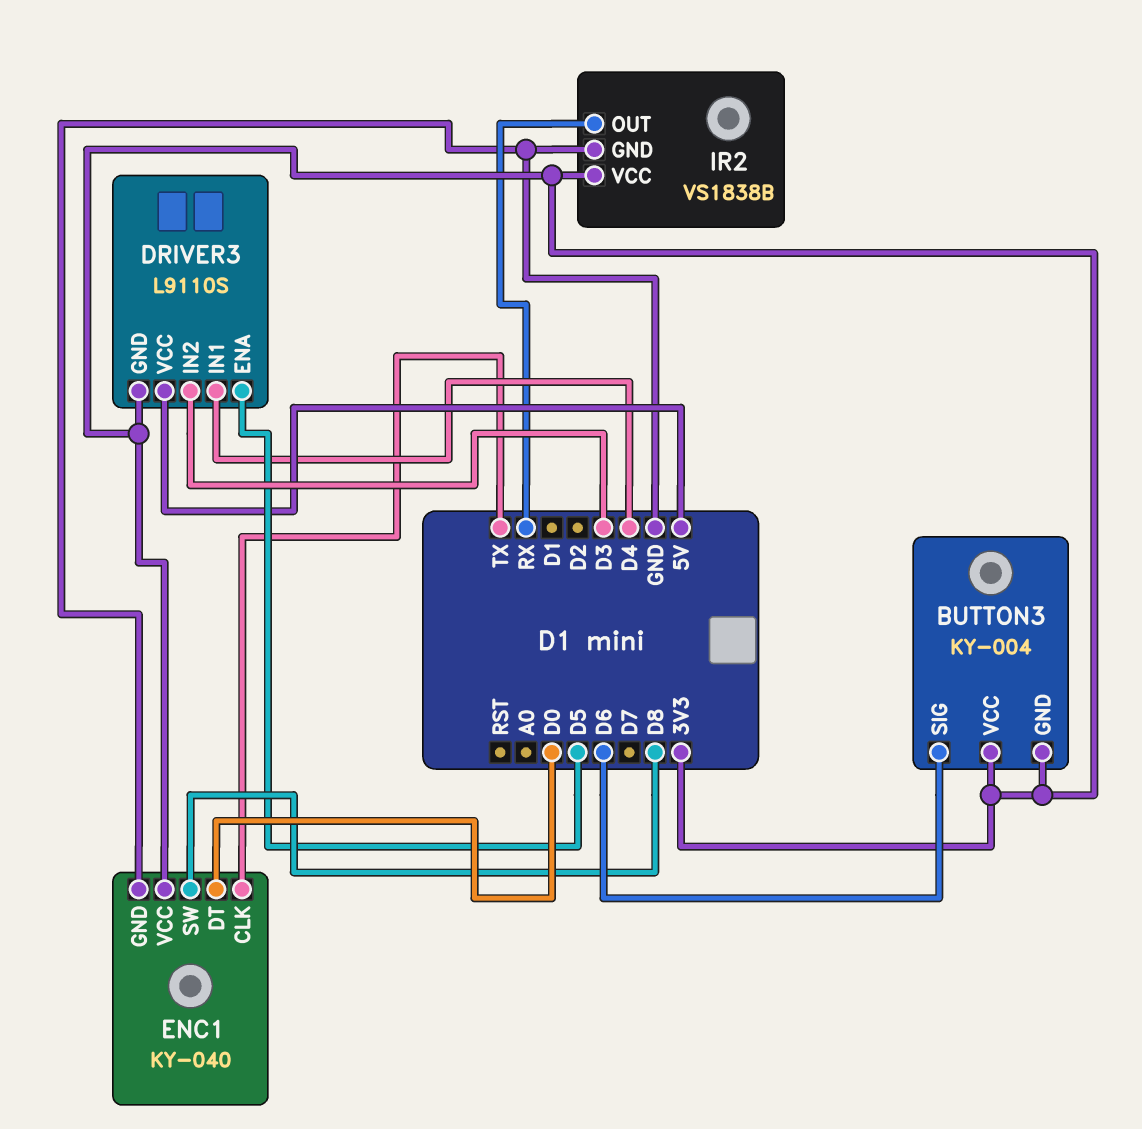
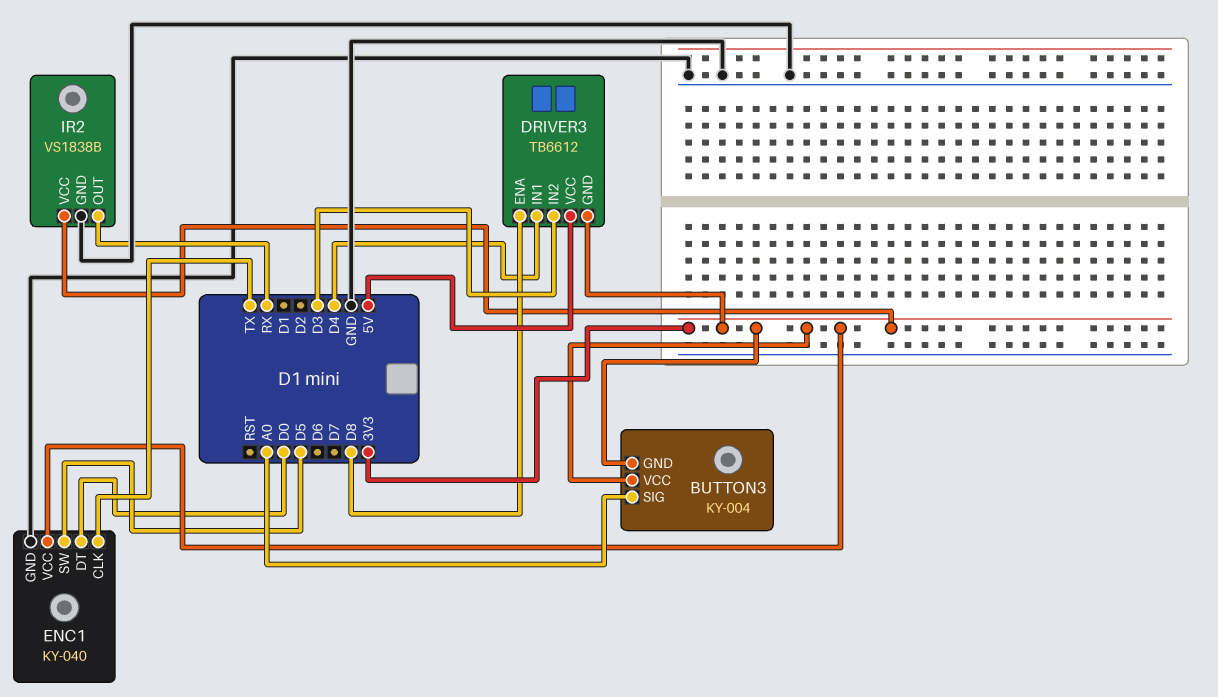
BUTTON3 pin SIG: D6 -> A0
DRIVER3: L9110S -> TB6612
DRIVER3 pin ENA: D5 -> D8
ENC1 pin SW: D8 -> D5

